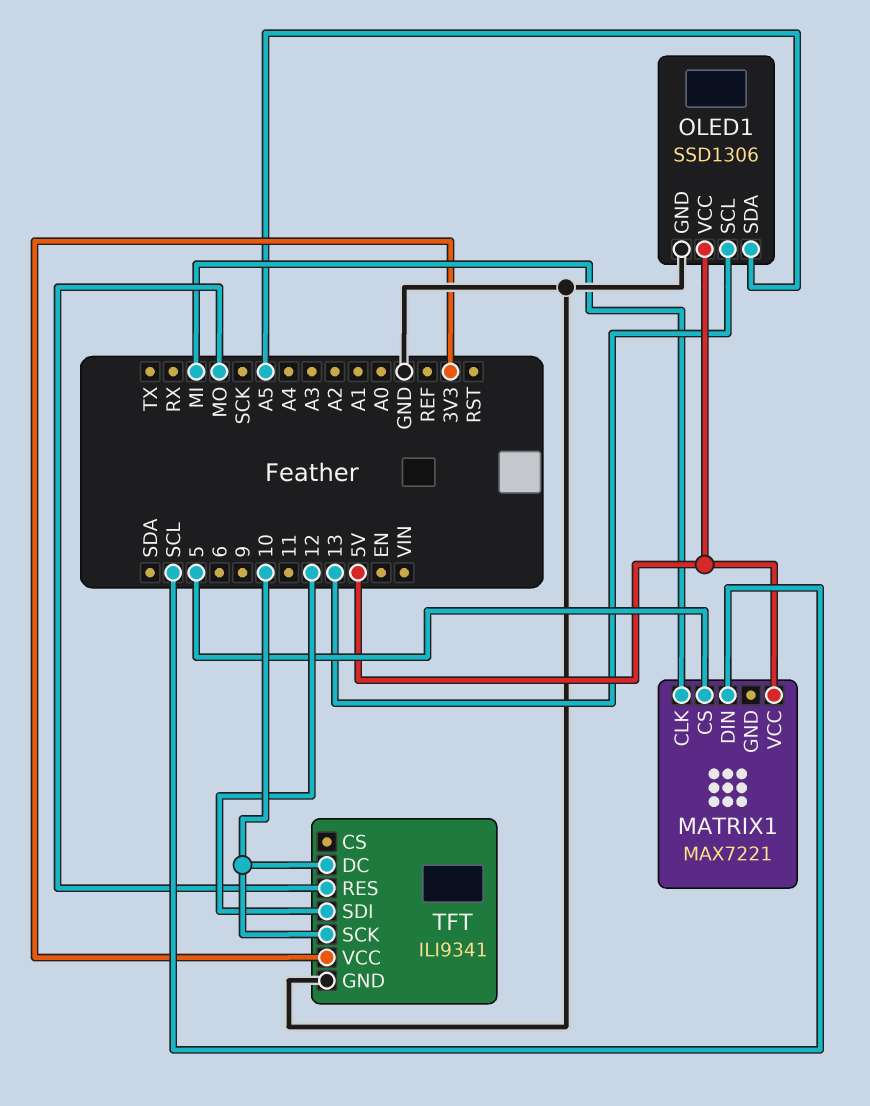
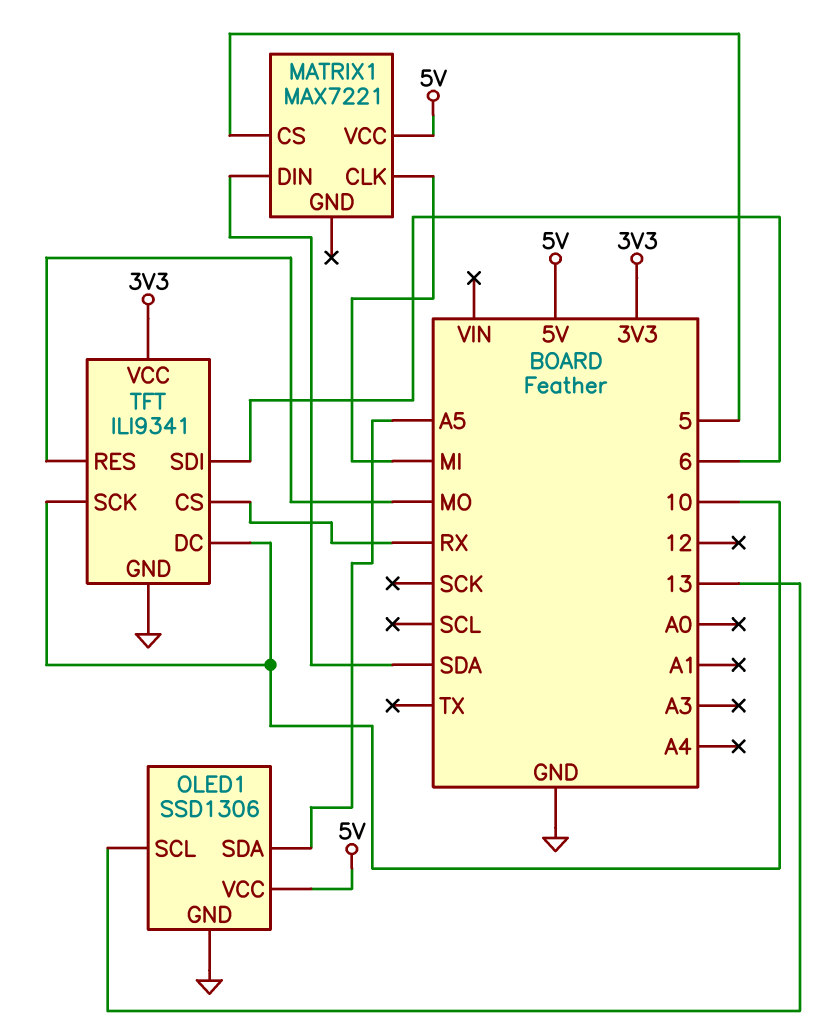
MATRIX1 pin DIN: SCL -> SDA
TFT pin CS: none -> RX
TFT pin SDI: 12 -> 6

